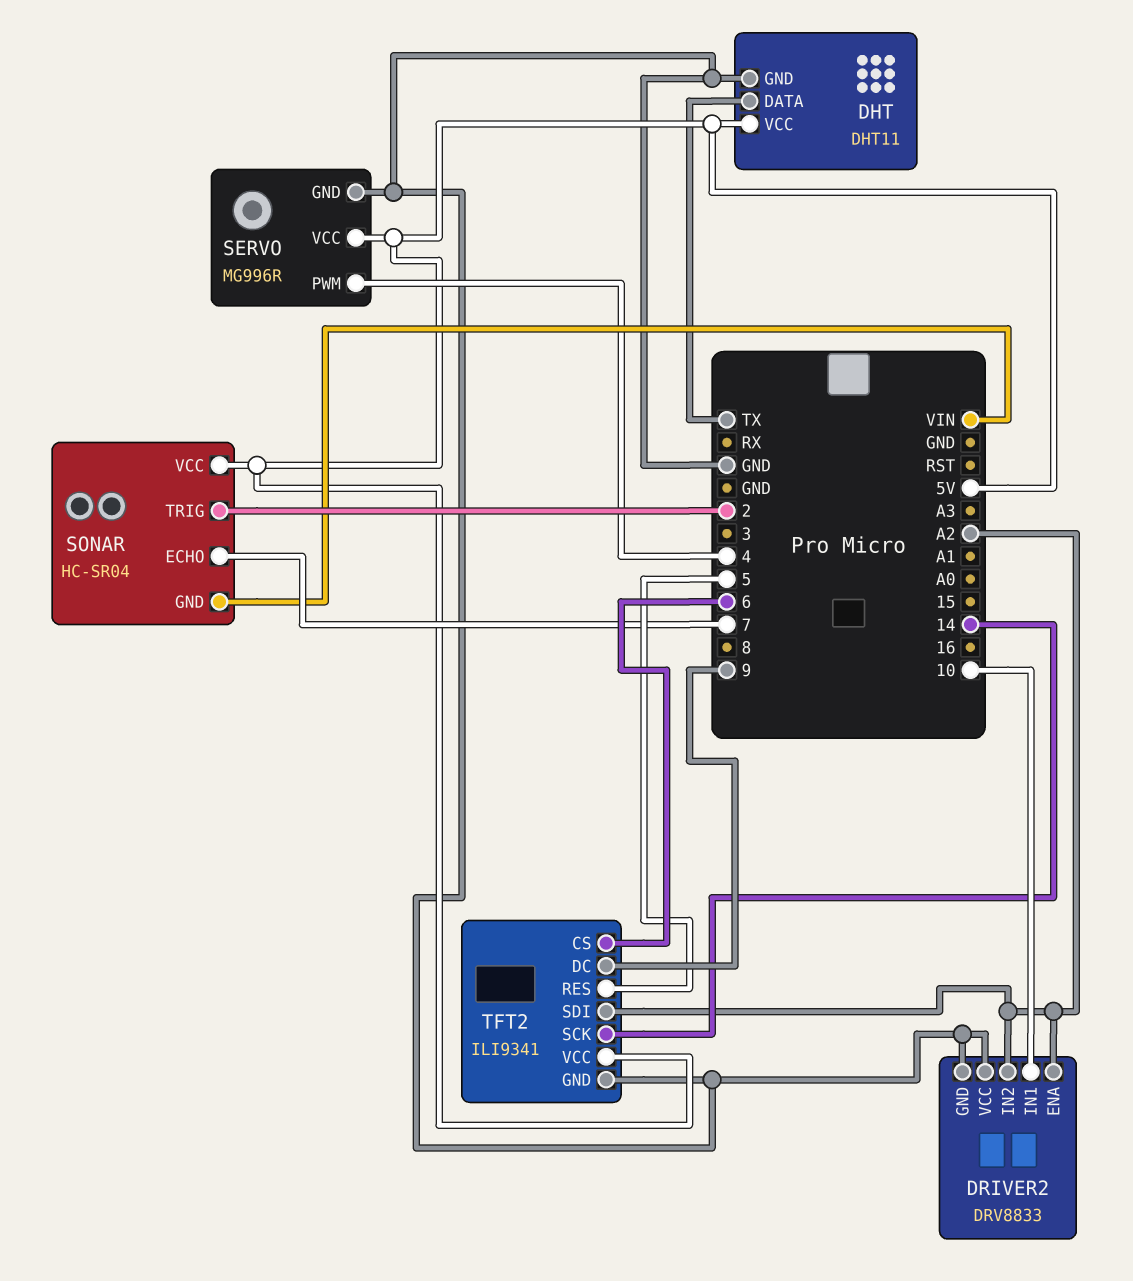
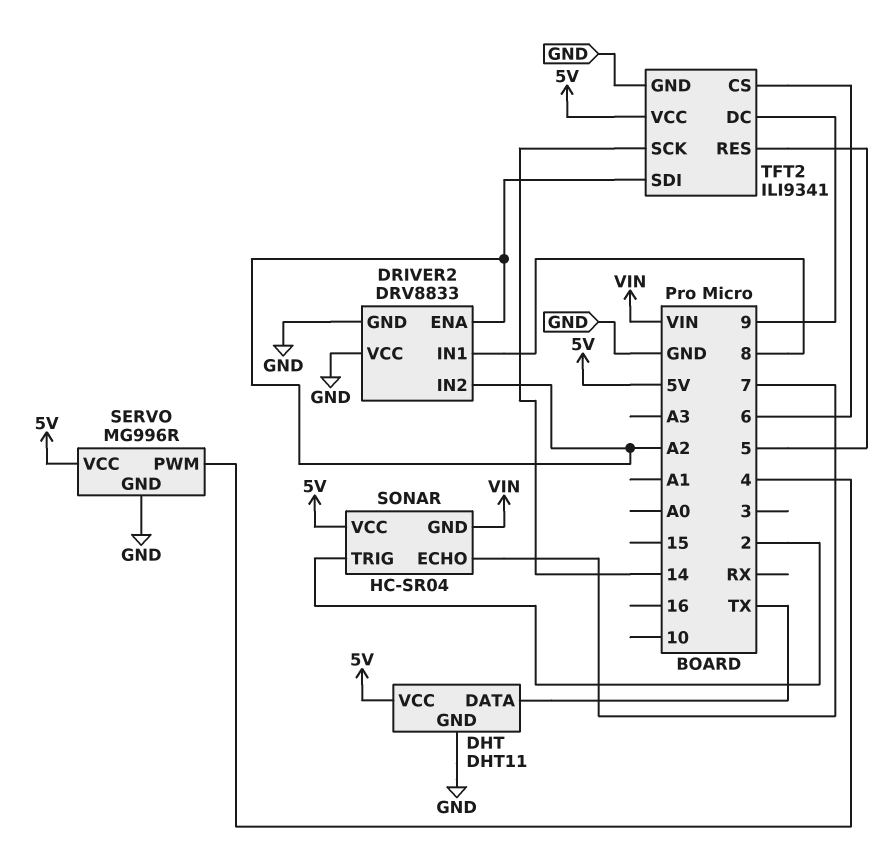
DRIVER2 pin IN1: 10 -> 8

